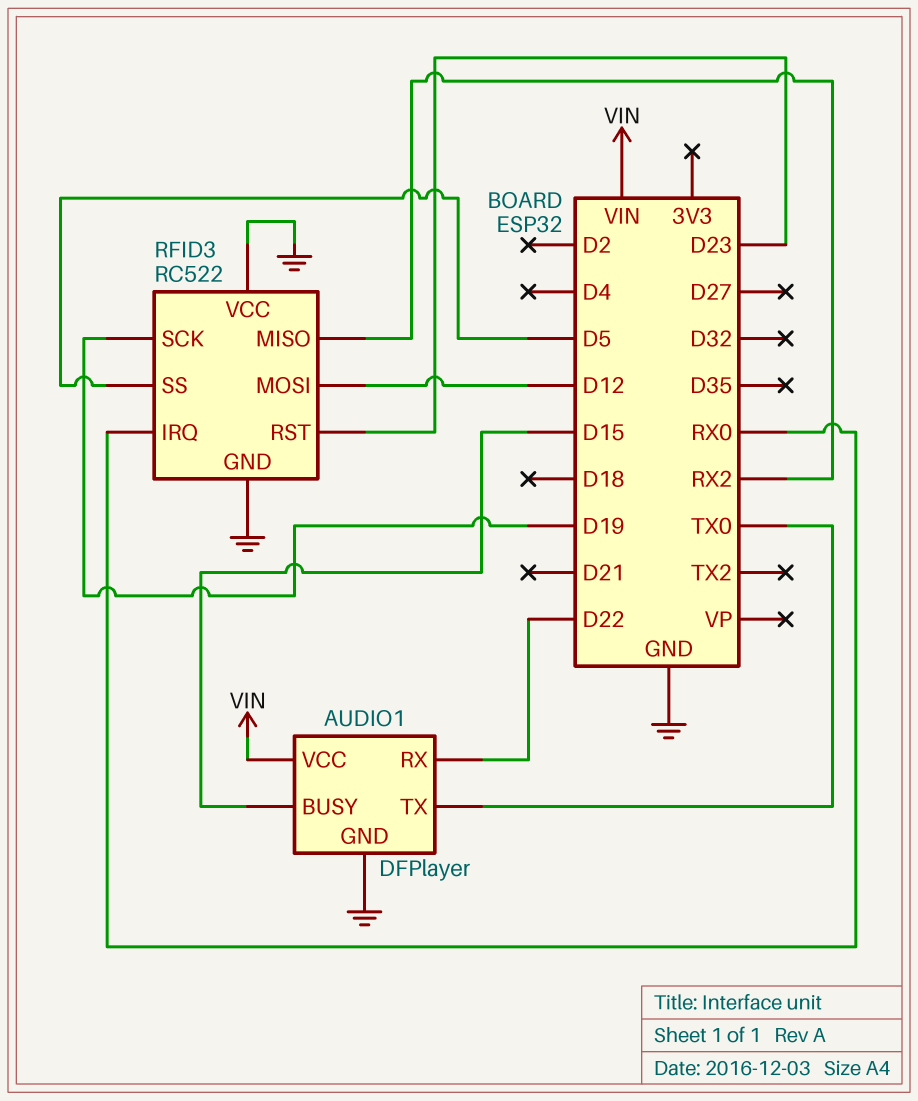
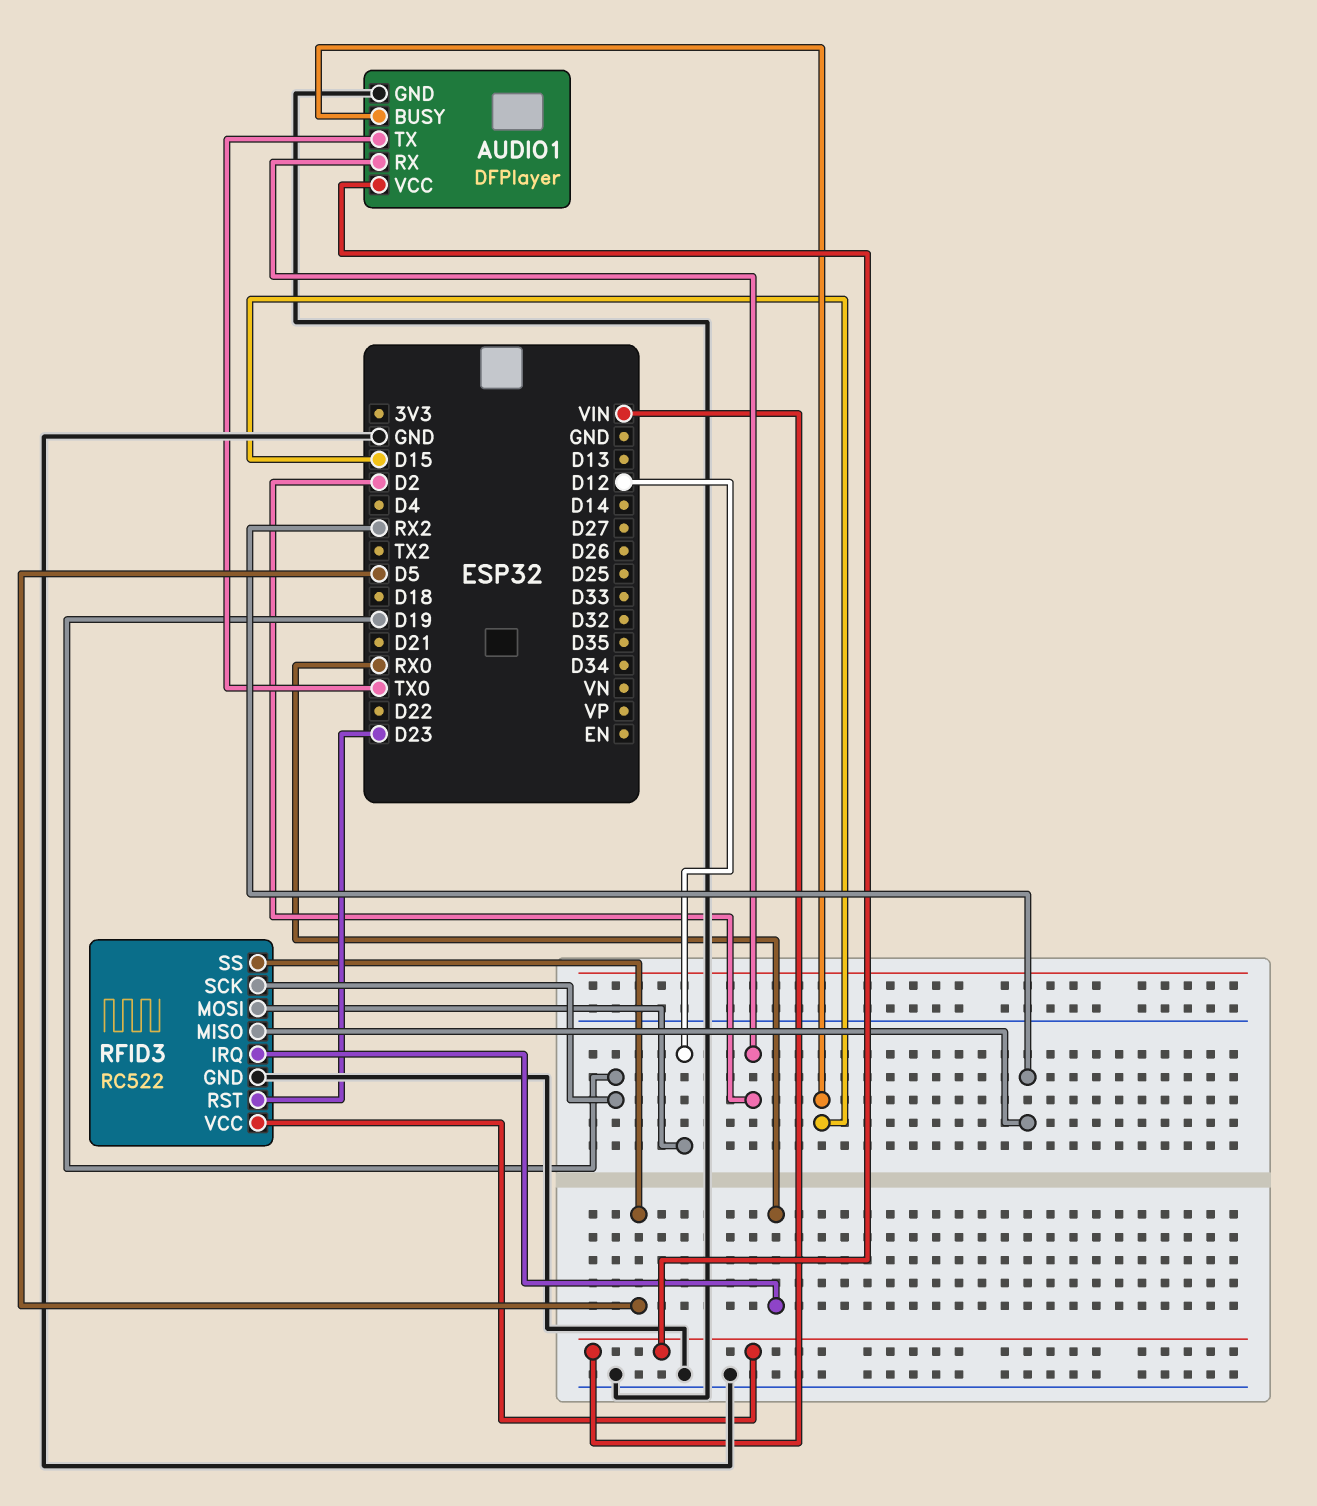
AUDIO1 pin RX: D22 -> D2
RFID3 pin VCC: GND -> VIN

